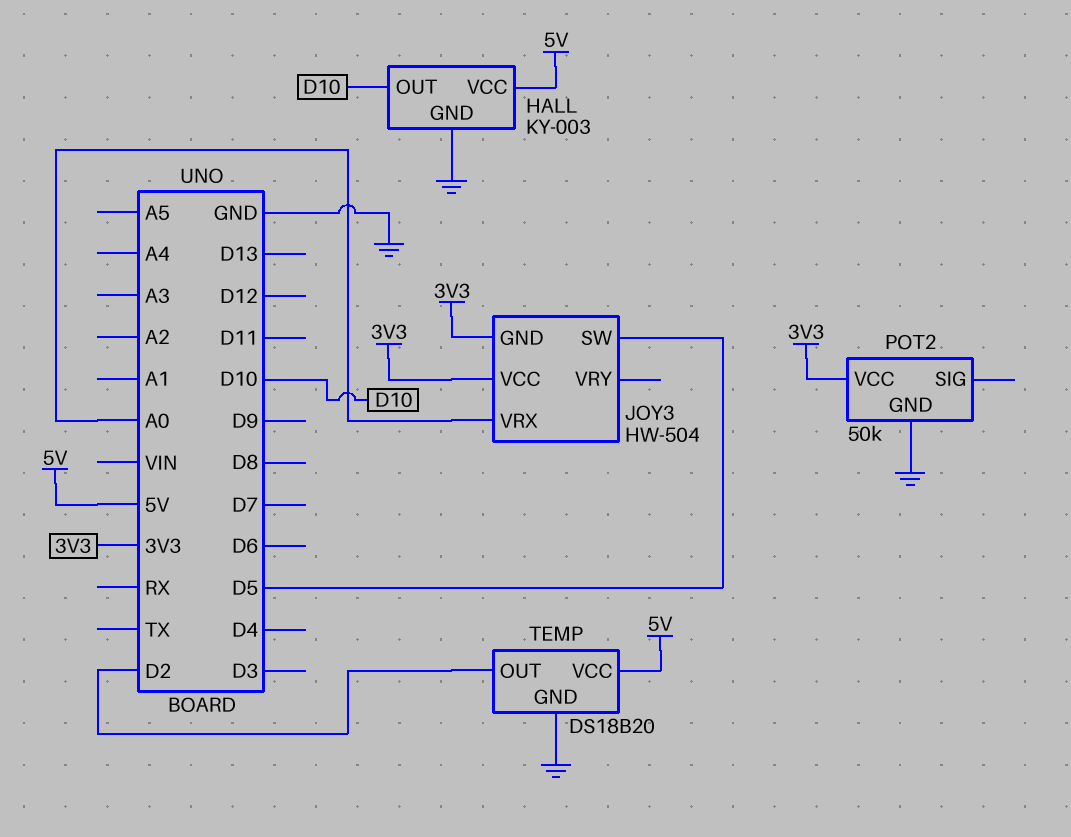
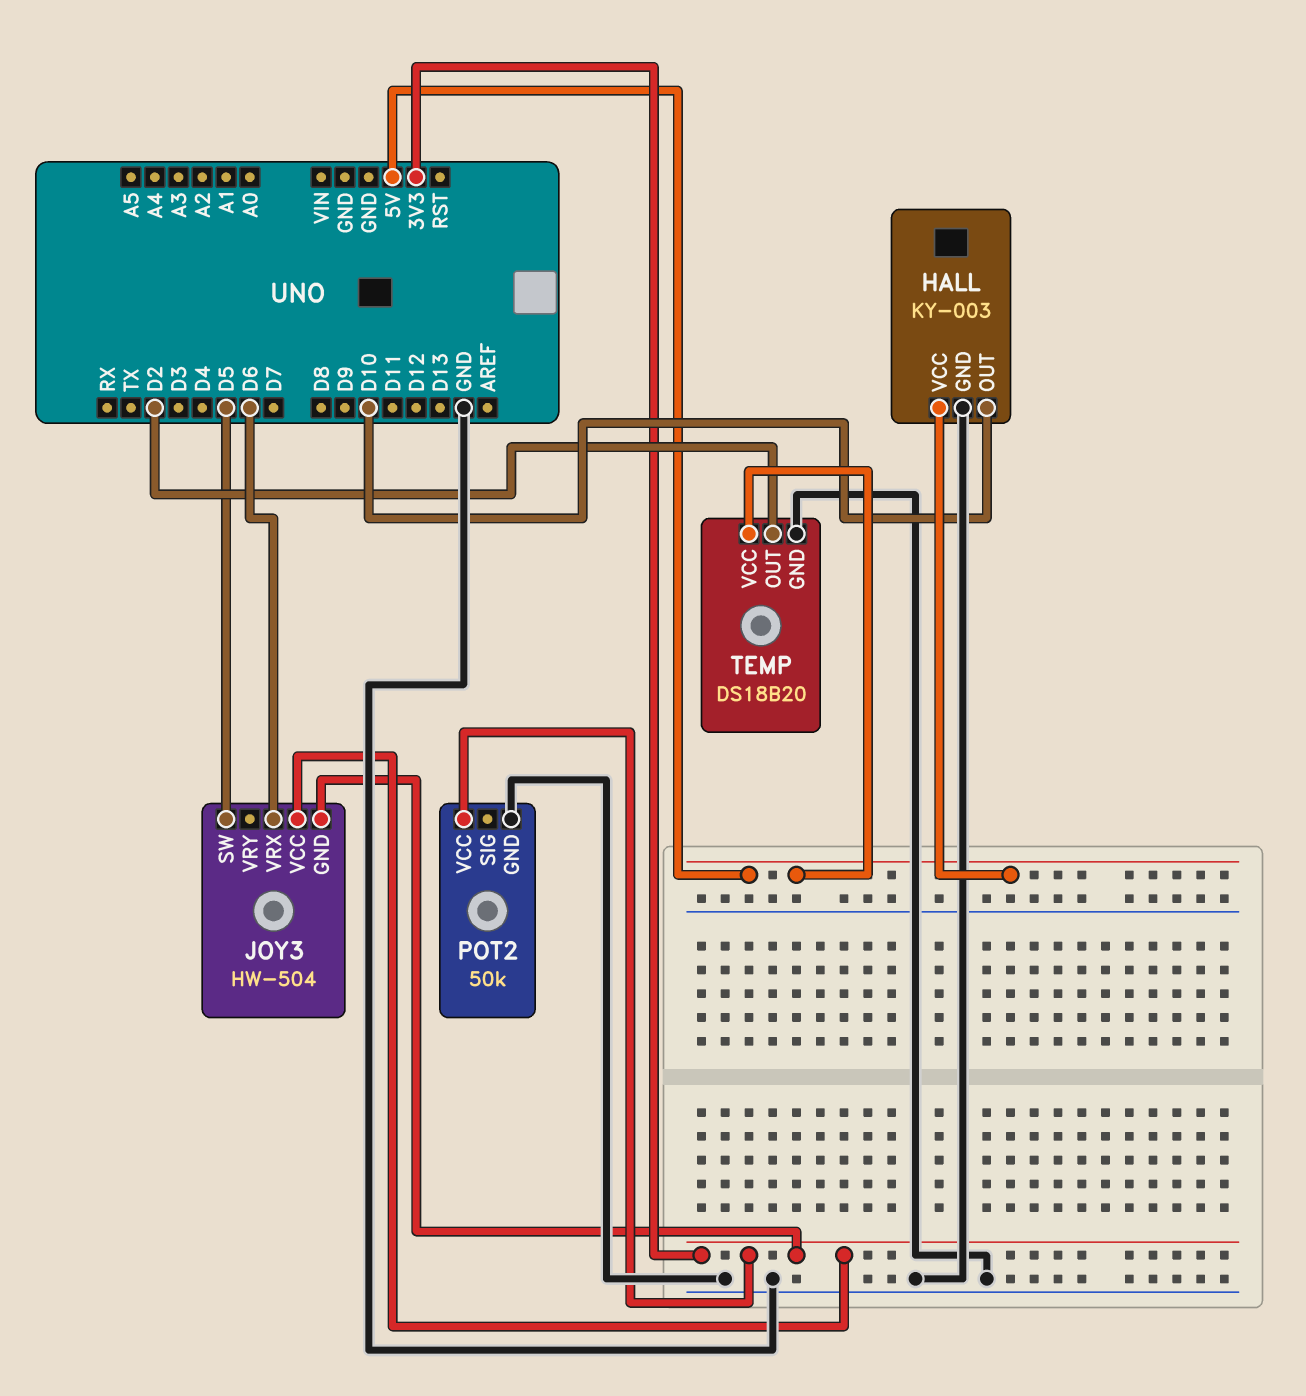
JOY3 pin VRX: A0 -> D6

